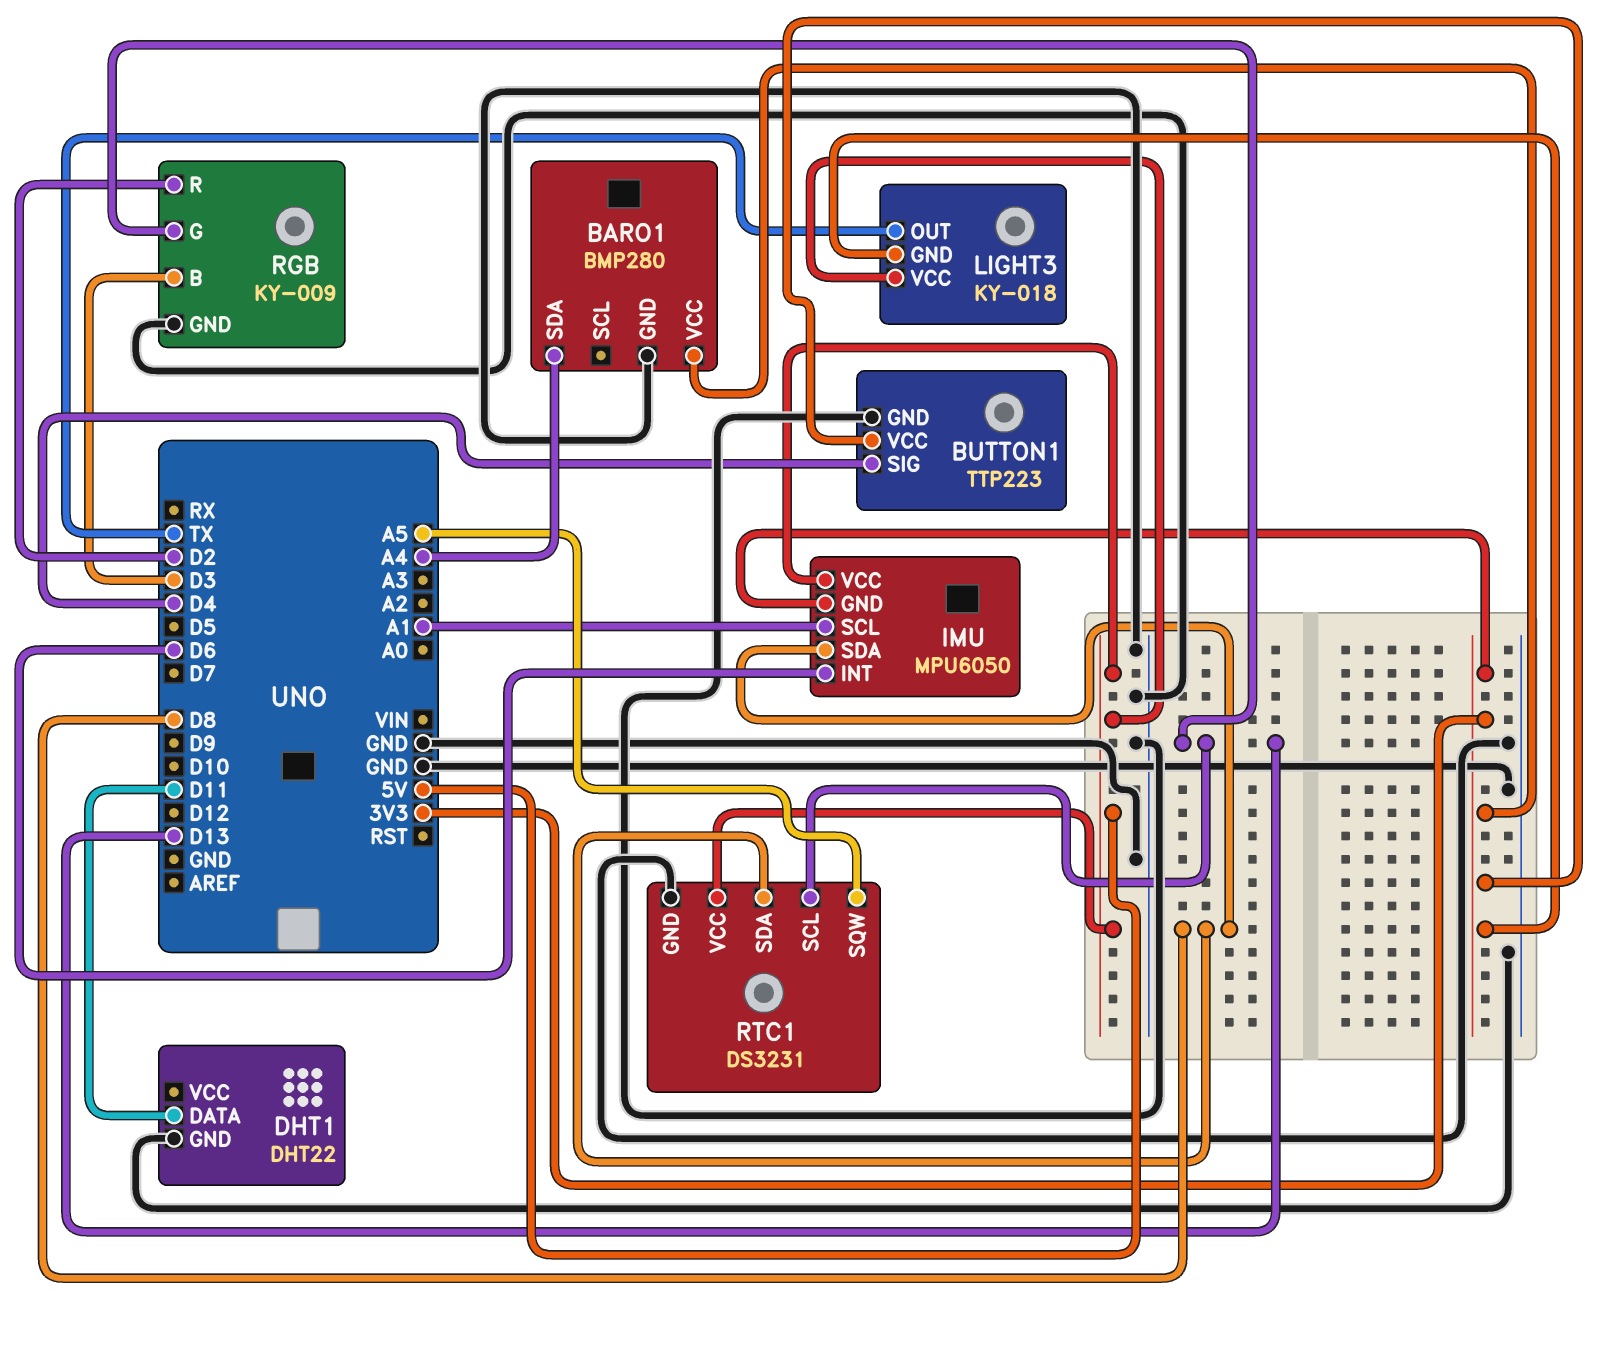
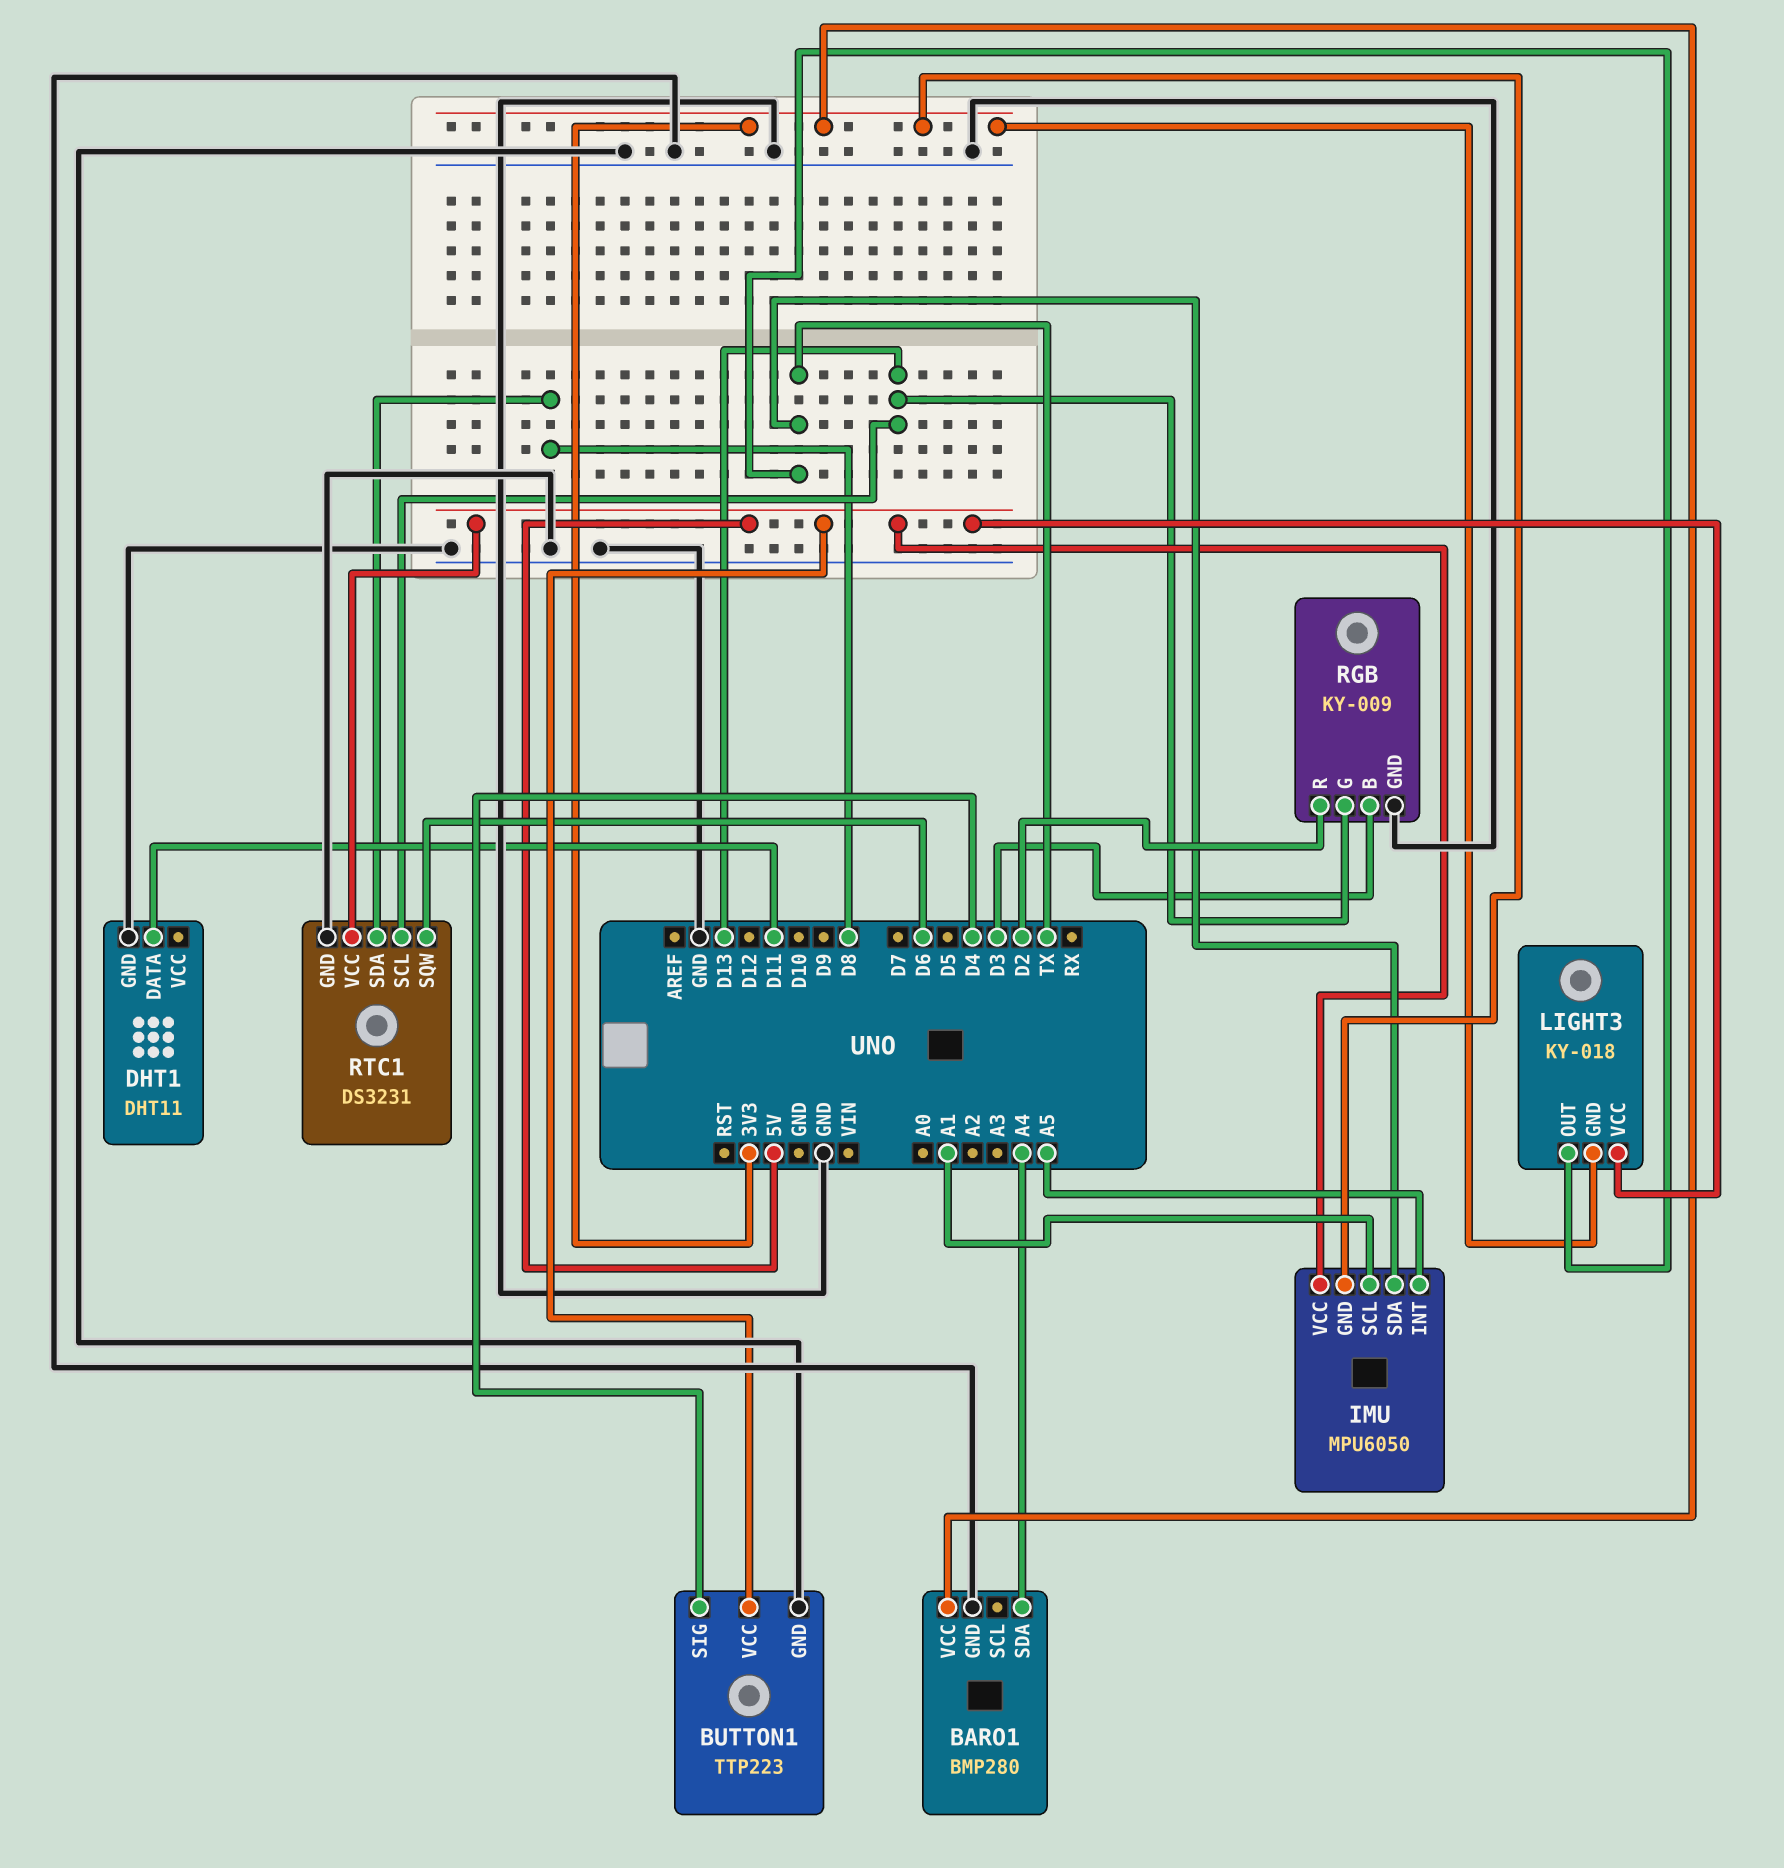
BUTTON1 pin VCC: 3V3 -> 5V
DHT1: DHT22 -> DHT11
IMU pin INT: D6 -> A5
IMU pin SDA: D8 -> TX
RTC1 pin SQW: A5 -> D6

